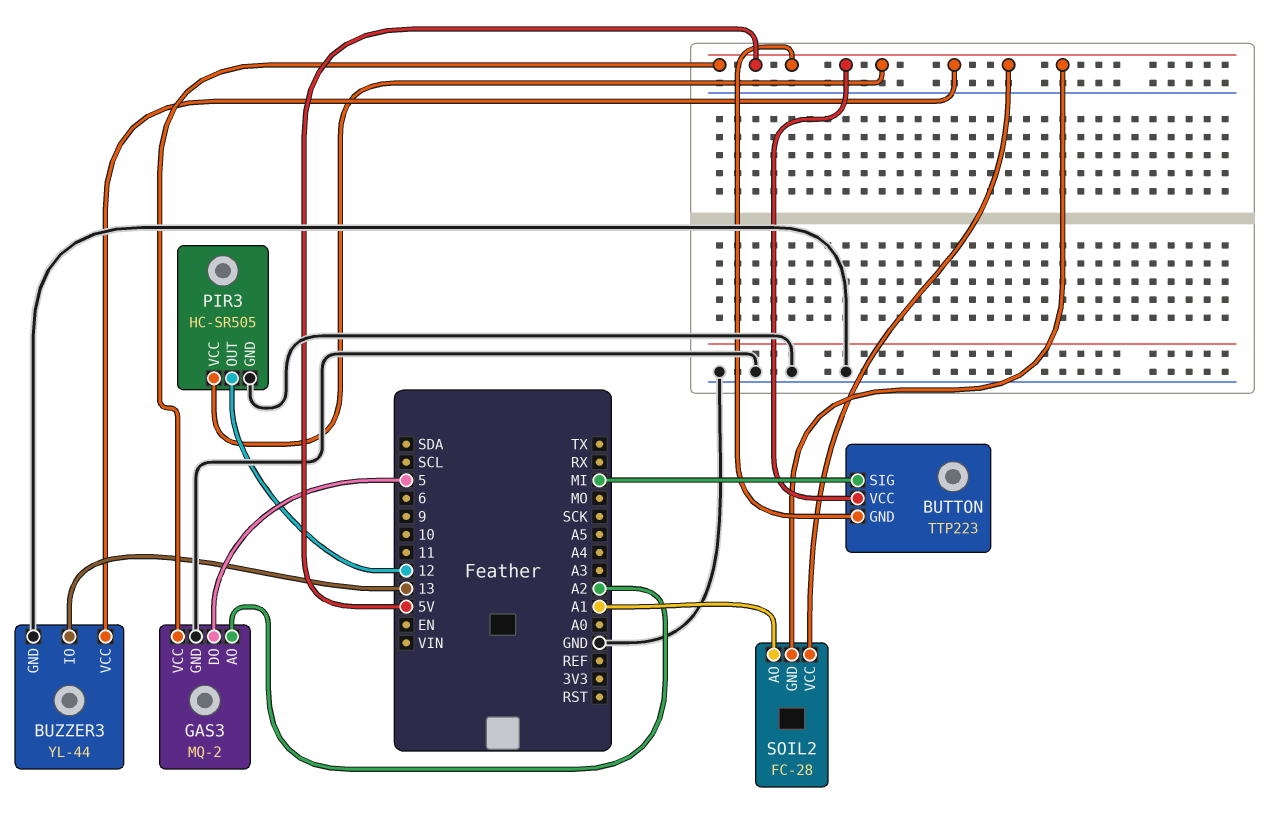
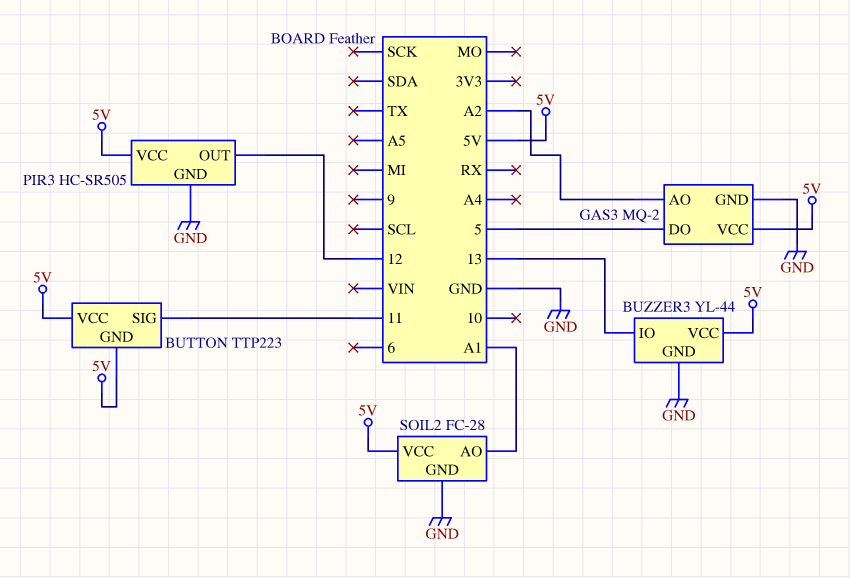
BUTTON pin SIG: MI -> 11
SOIL2 pin GND: 5V -> GND

